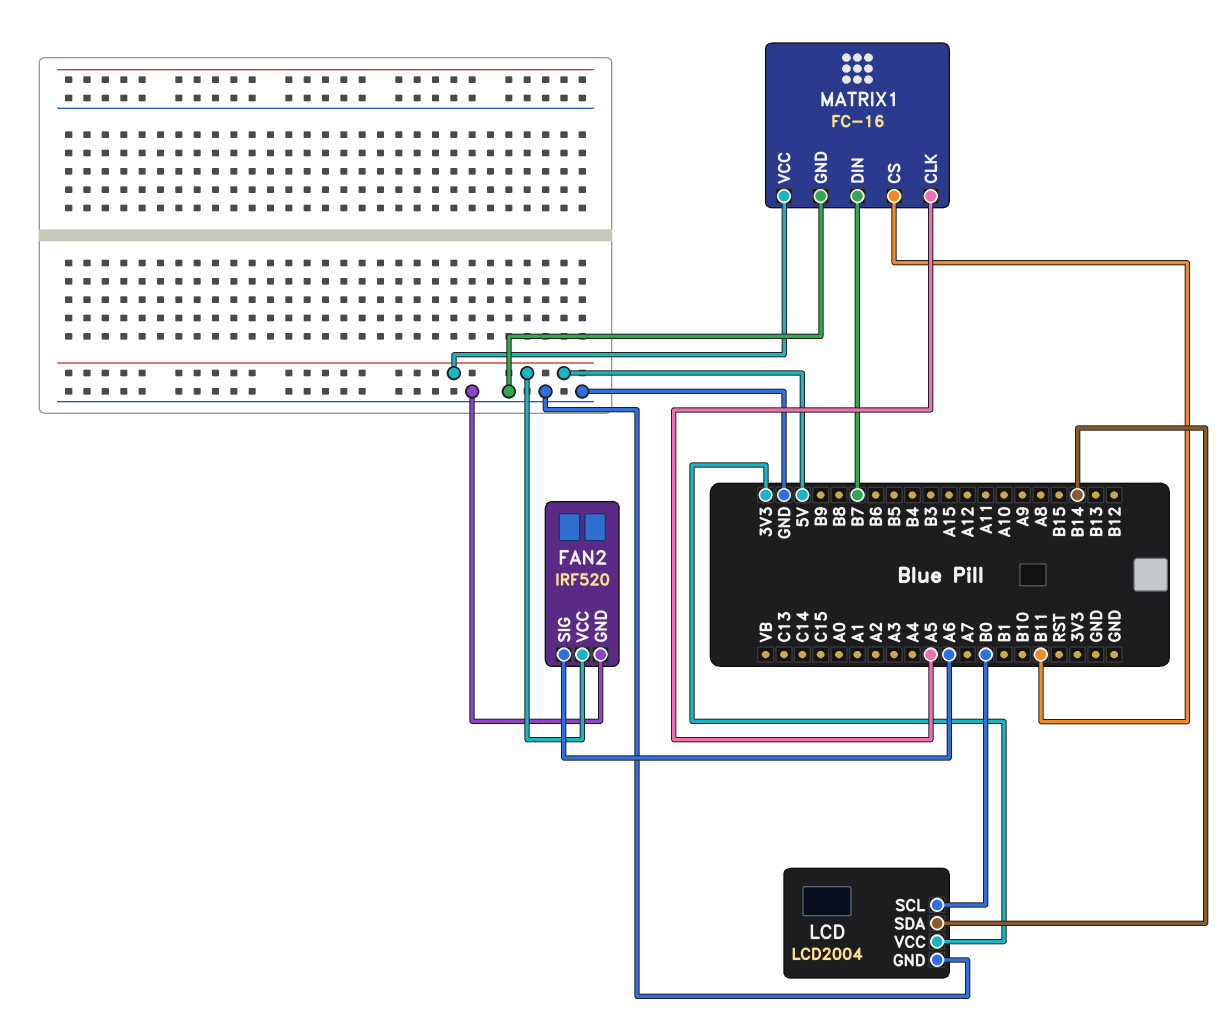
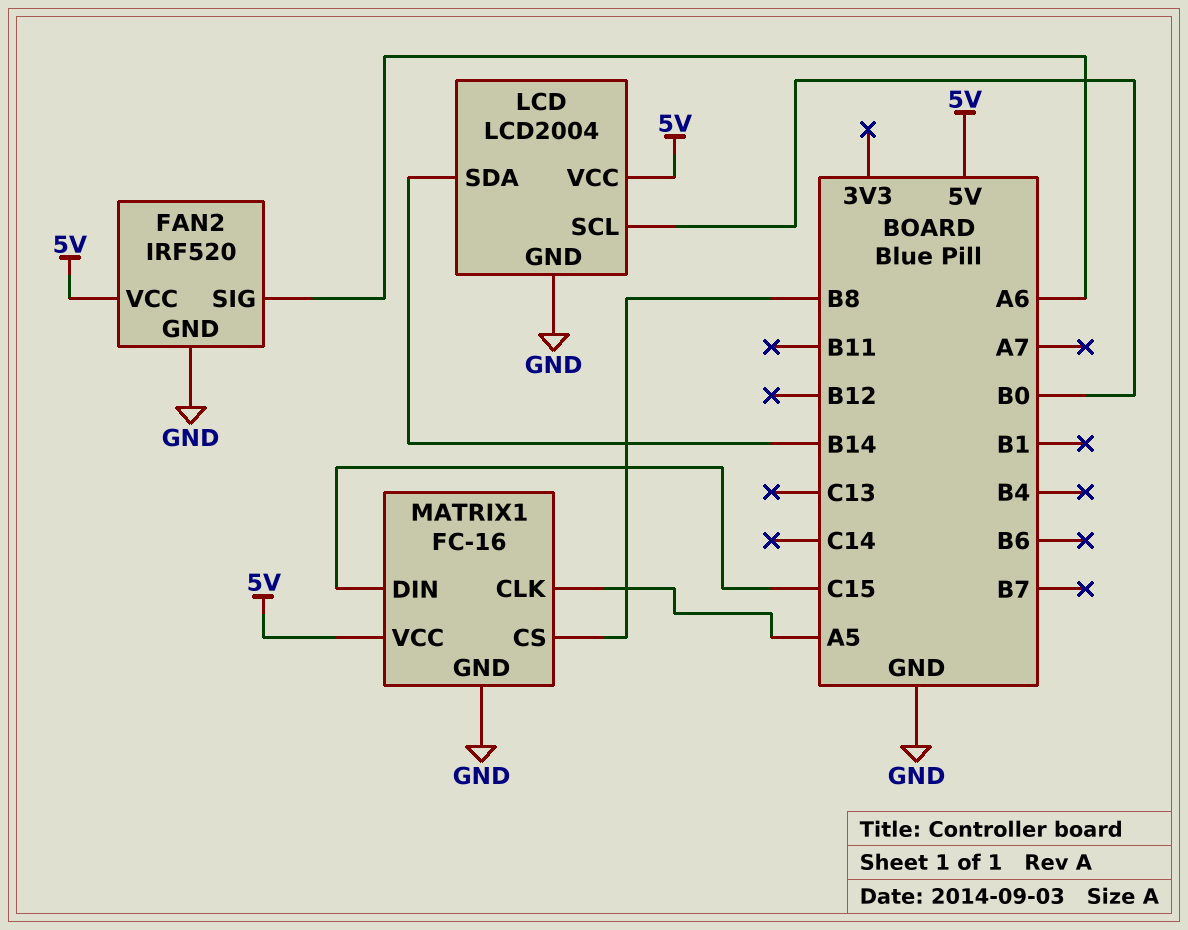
LCD pin VCC: 3V3 -> 5V
MATRIX1 pin CS: B11 -> B8
MATRIX1 pin DIN: B7 -> C15

